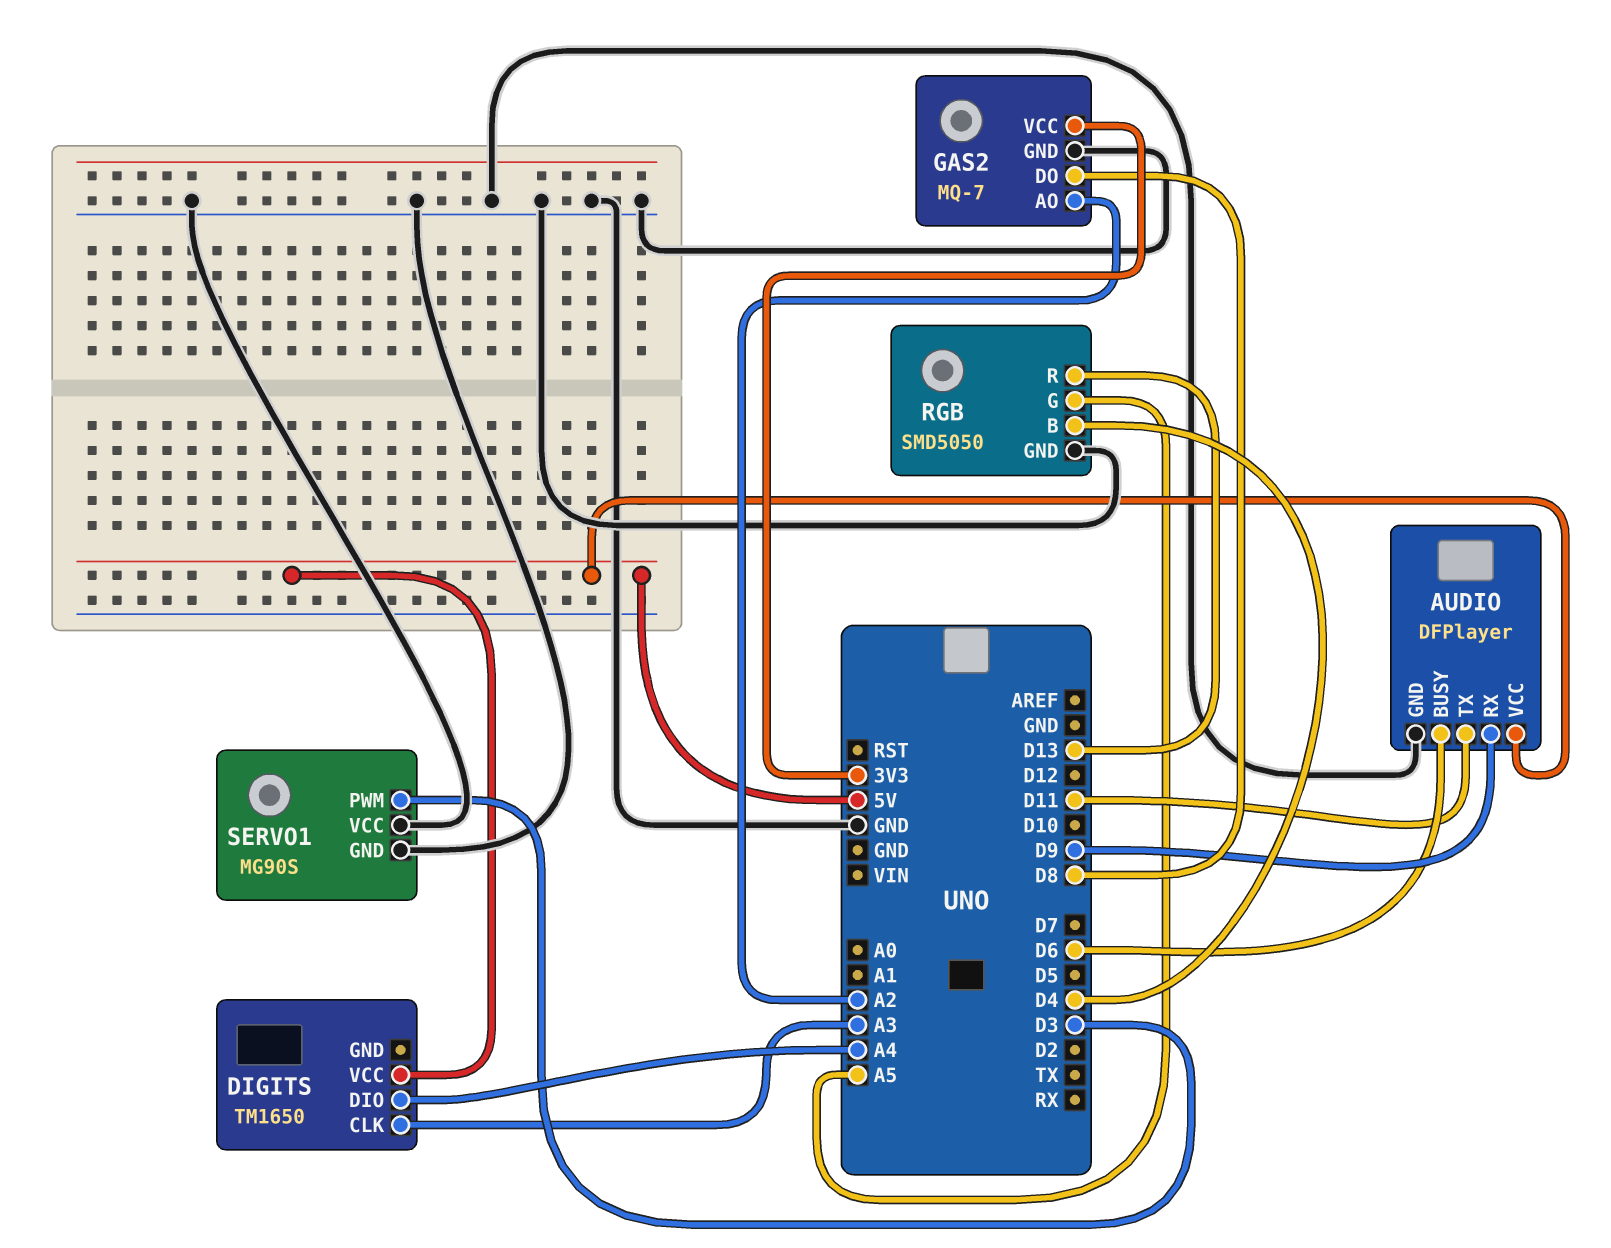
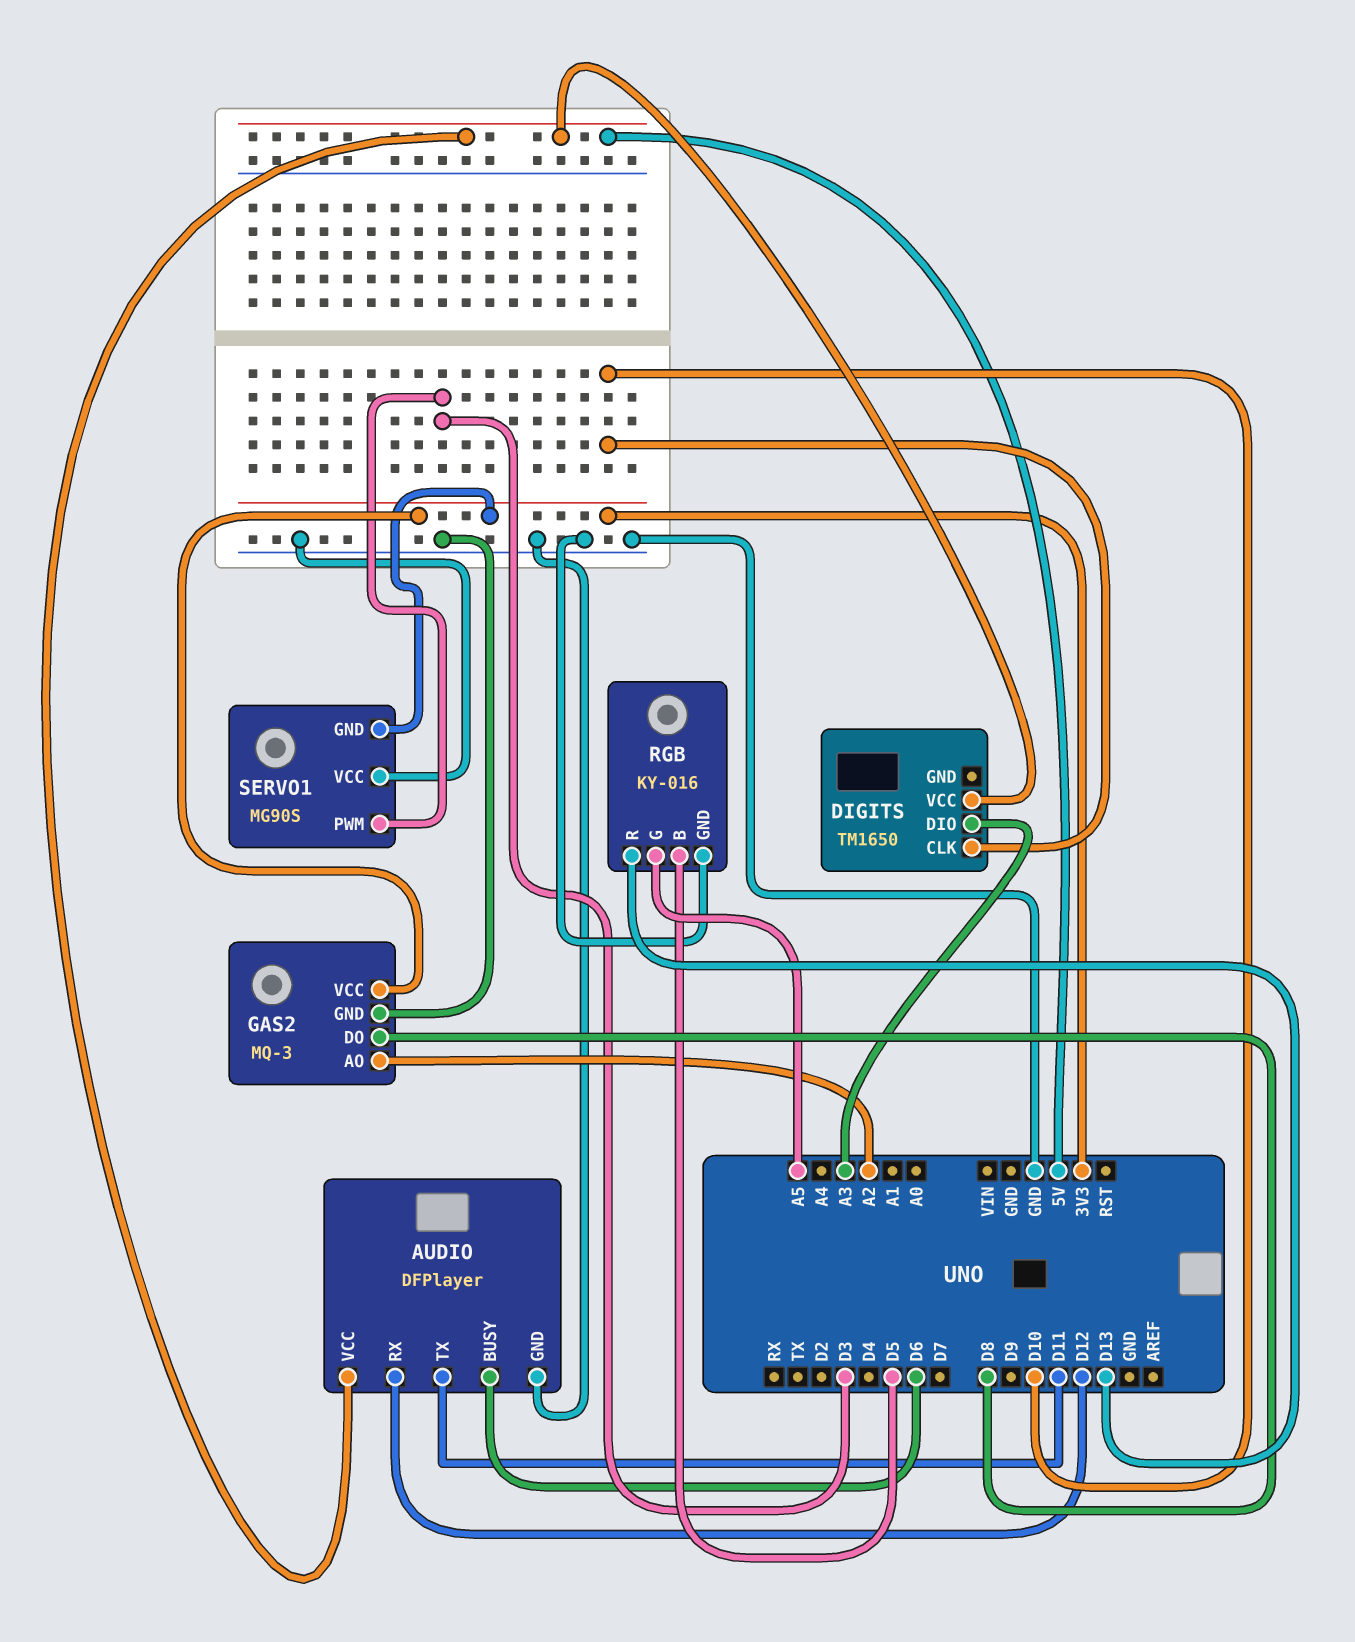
AUDIO pin RX: D9 -> D12
DIGITS pin CLK: A3 -> D10
DIGITS pin DIO: A4 -> A3
GAS2: MQ-7 -> MQ-3
RGB: SMD5050 -> KY-016
RGB pin B: D4 -> D5
SERVO1 pin GND: GND -> 3V3

